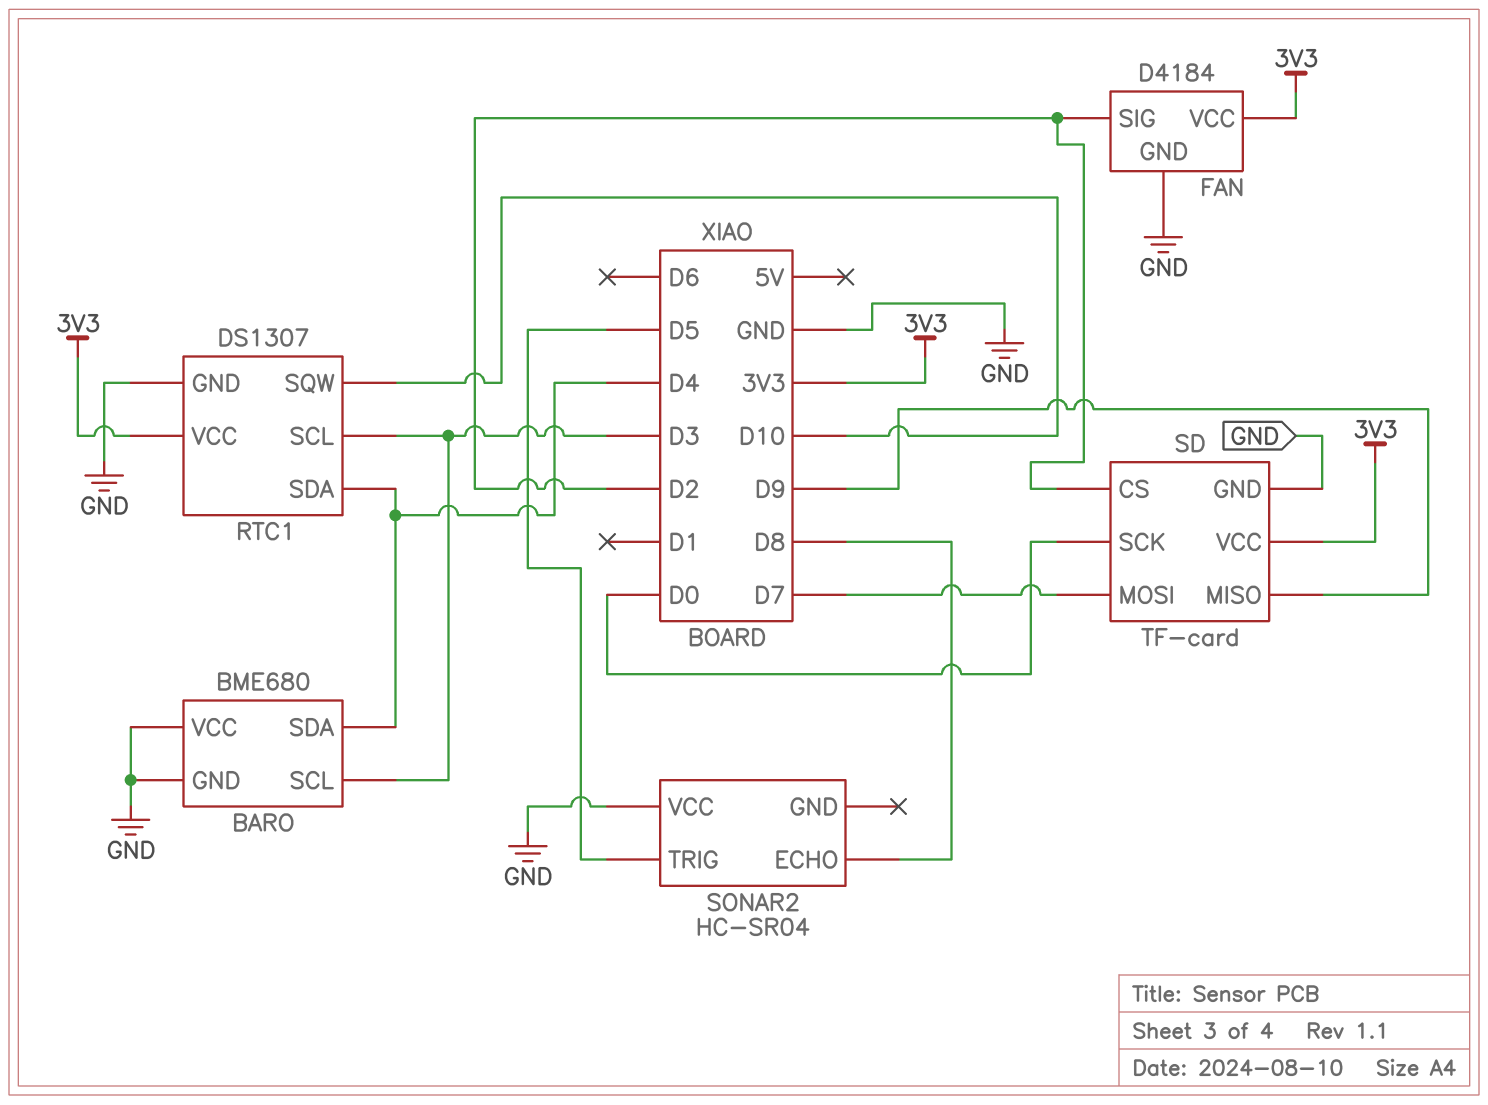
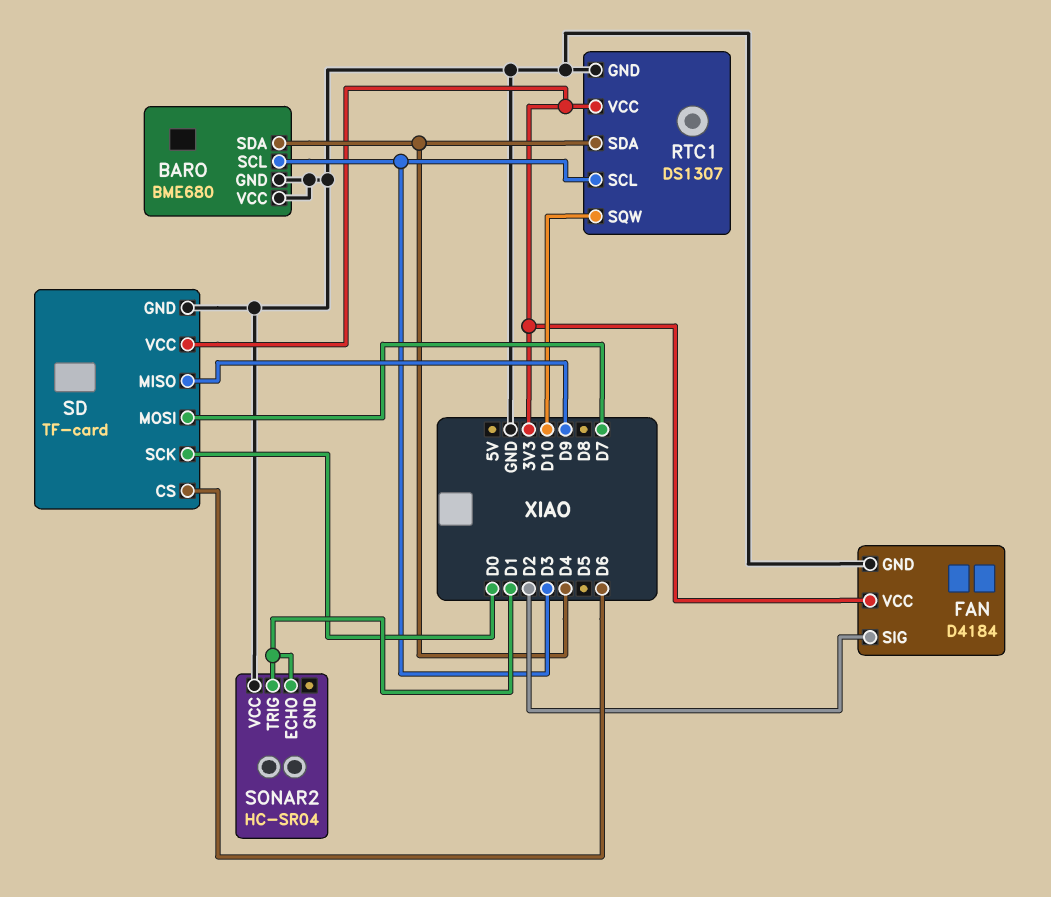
SD pin CS: D2 -> D6
SONAR2 pin ECHO: D8 -> D1
SONAR2 pin TRIG: D5 -> D1

